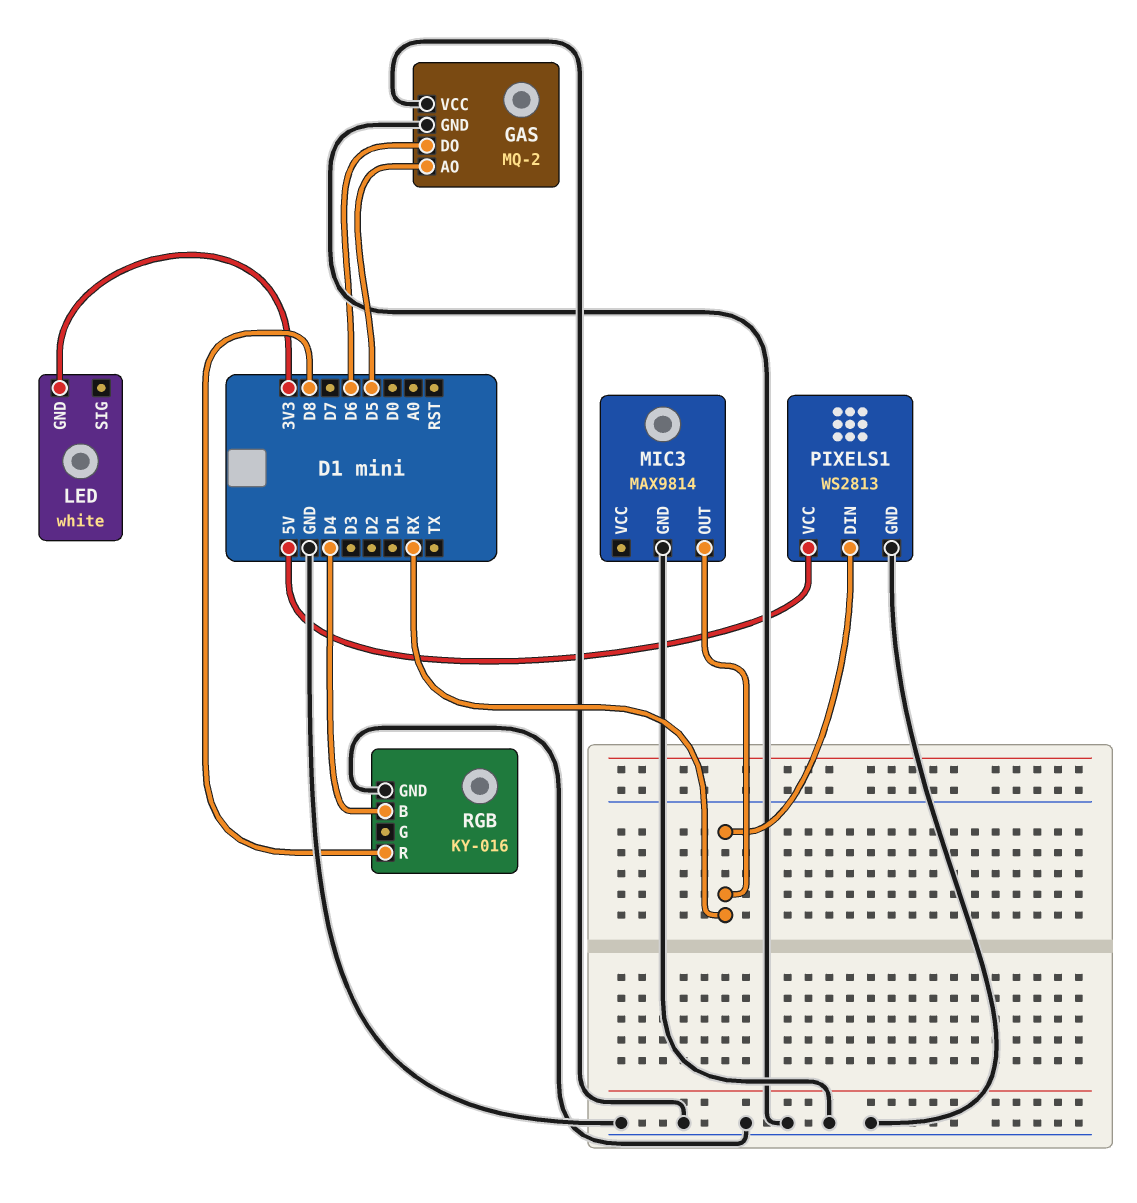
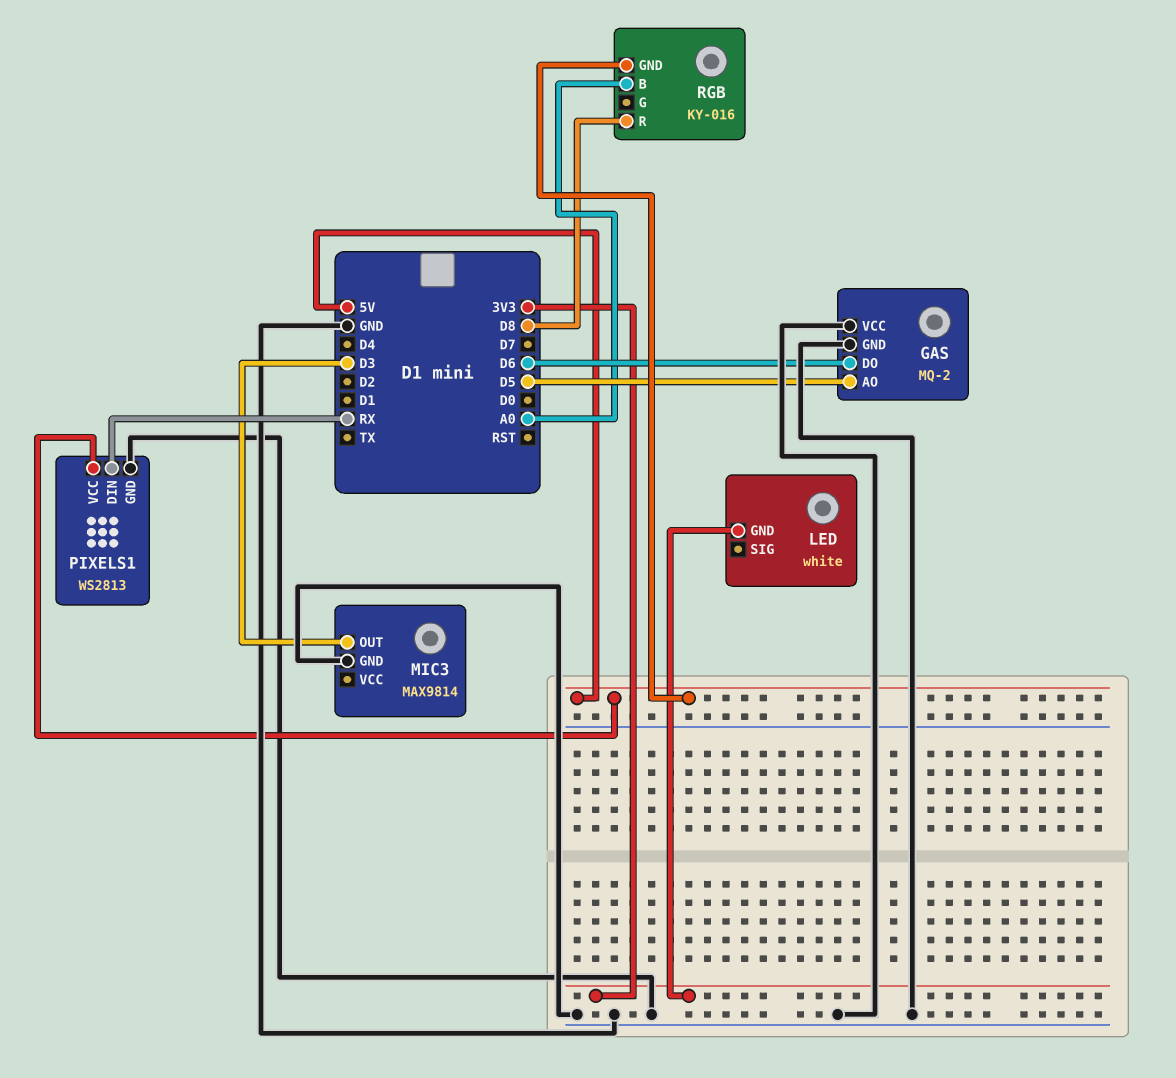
MIC3 pin OUT: RX -> D3
RGB pin B: D4 -> A0
RGB pin GND: GND -> 5V

